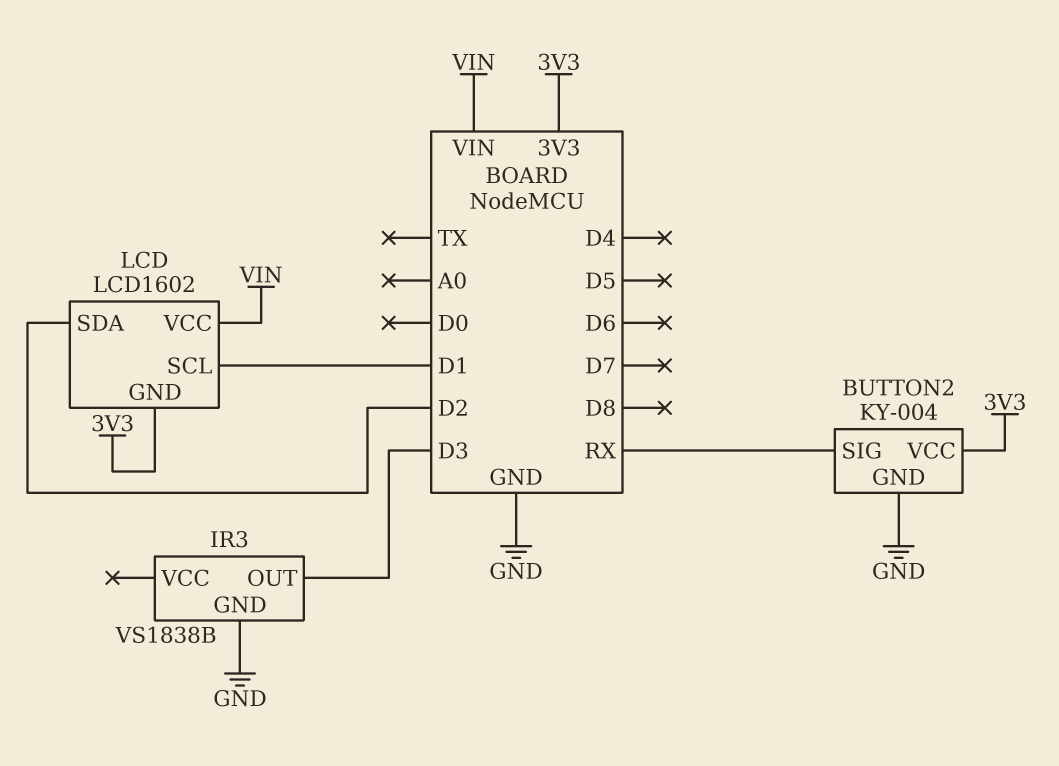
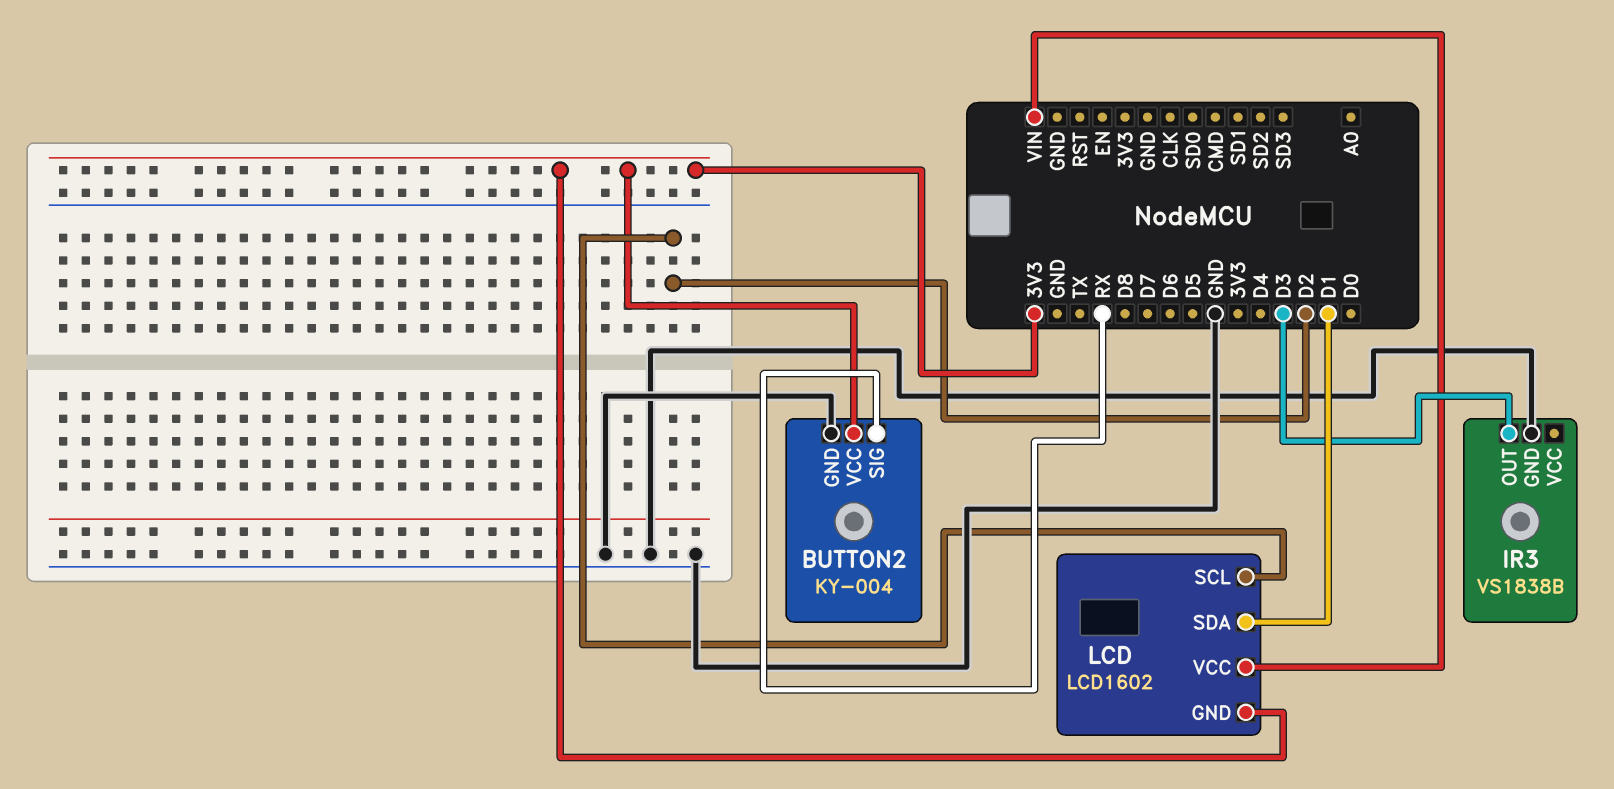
LCD pin SCL: D1 -> D2
LCD pin SDA: D2 -> D1

